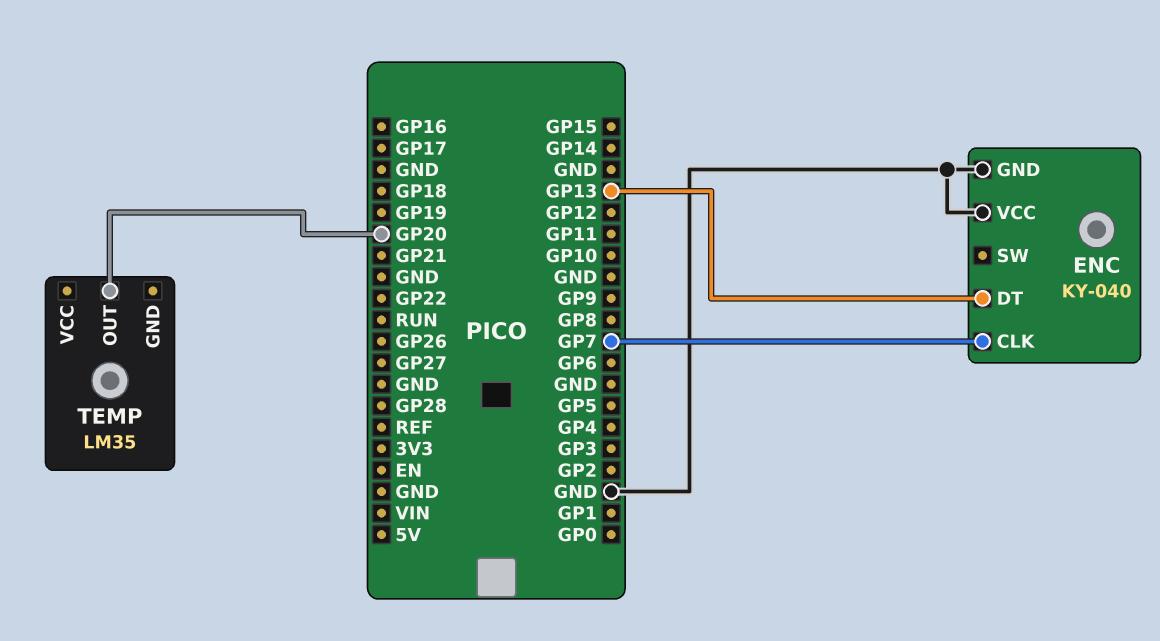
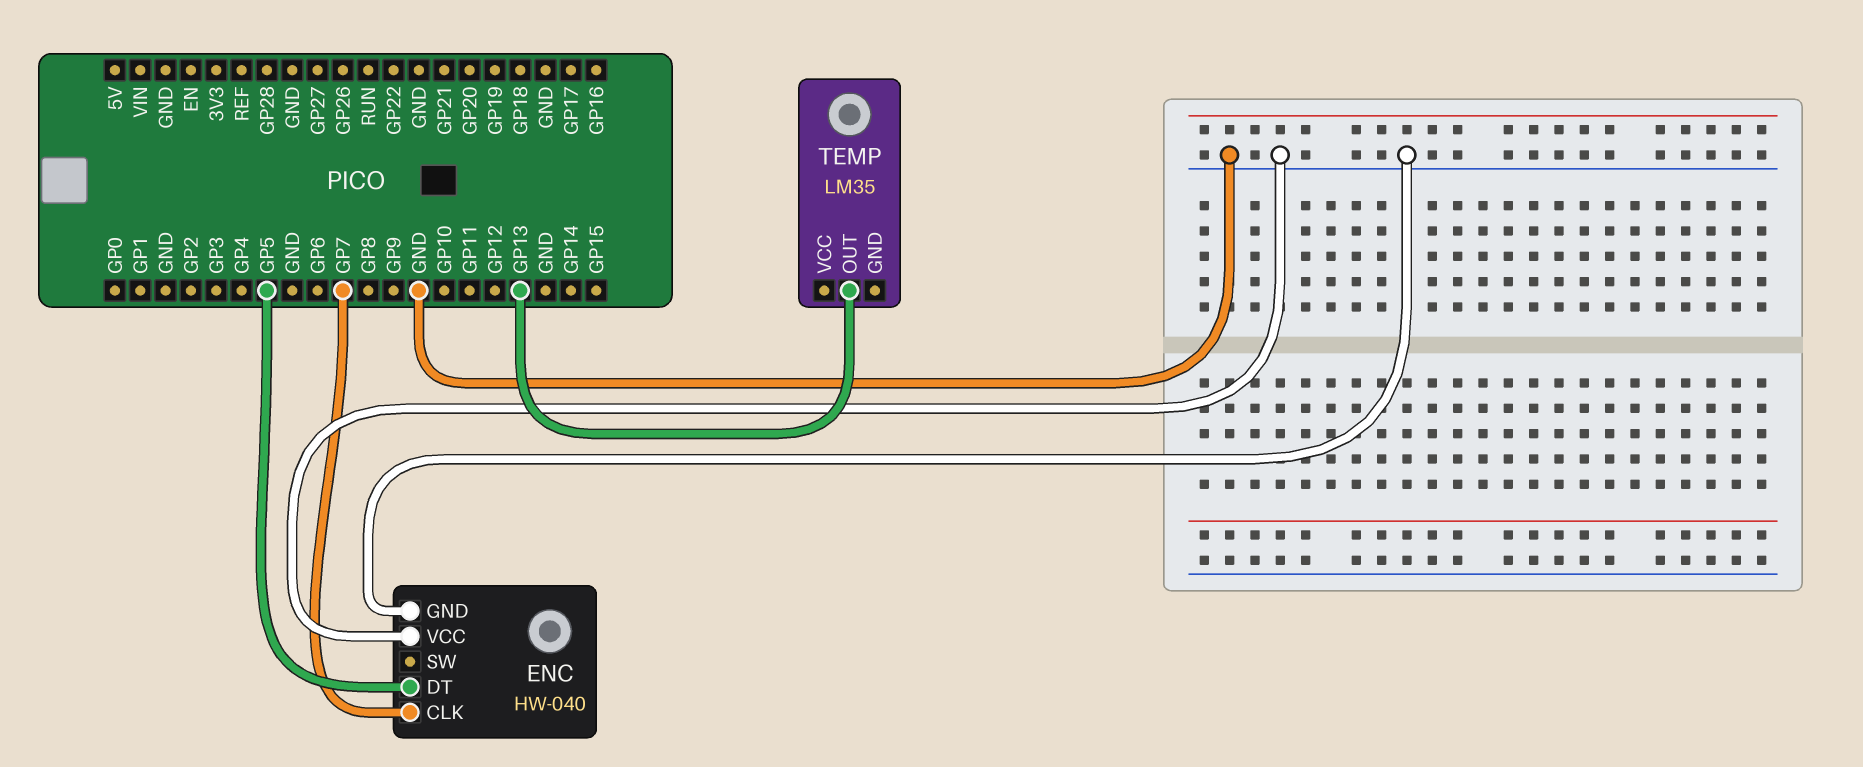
ENC: KY-040 -> HW-040
ENC pin DT: GP13 -> GP5
TEMP pin OUT: GP20 -> GP13

